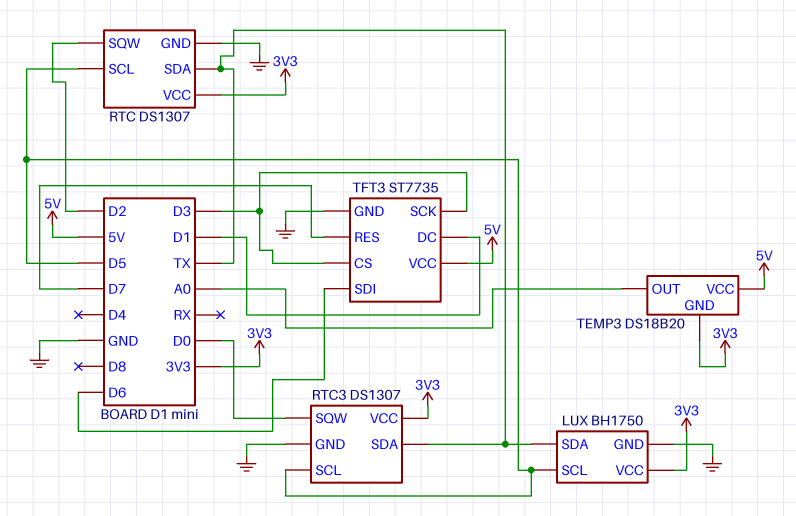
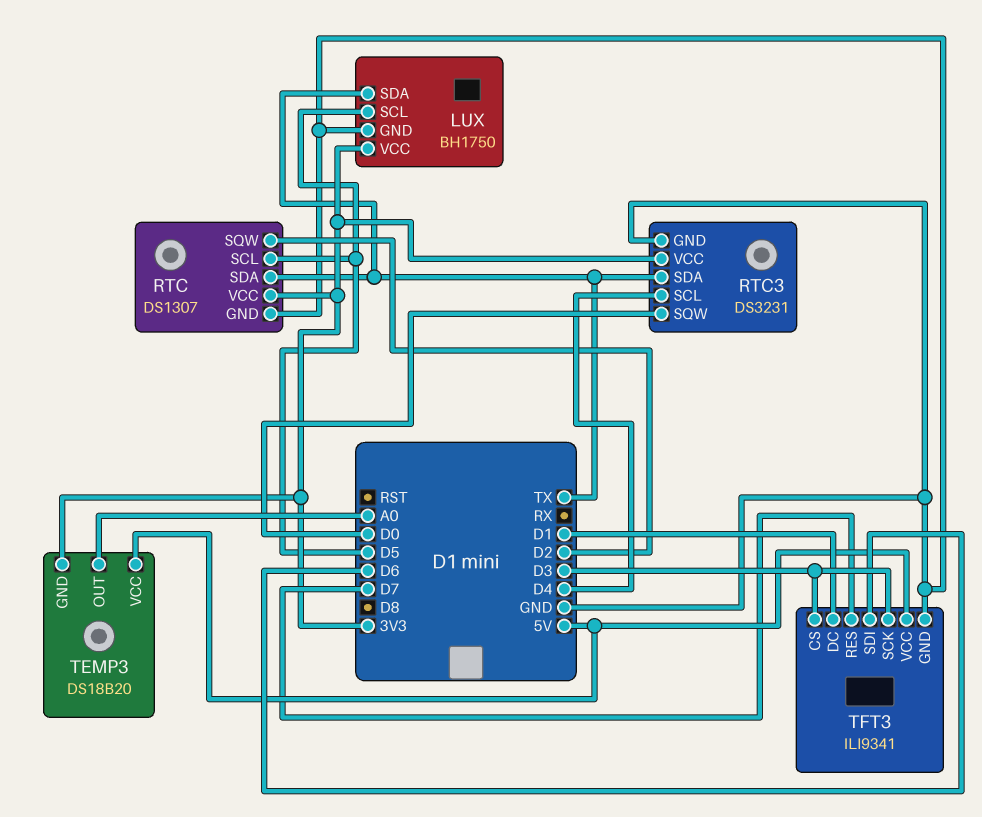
RTC3: DS1307 -> DS3231
RTC3 pin SCL: D5 -> D4
TFT3: ST7735 -> ILI9341

